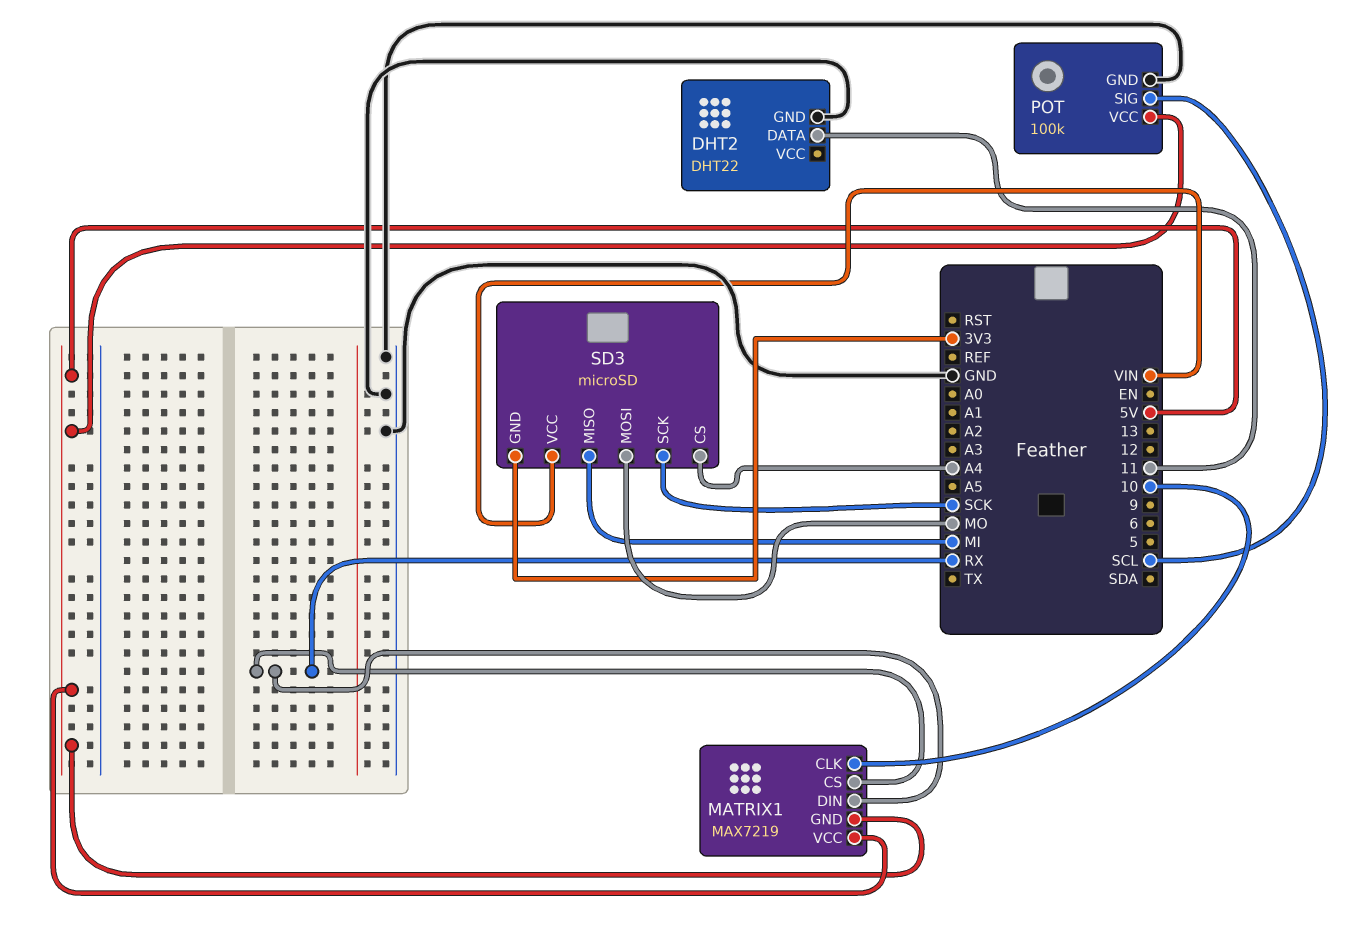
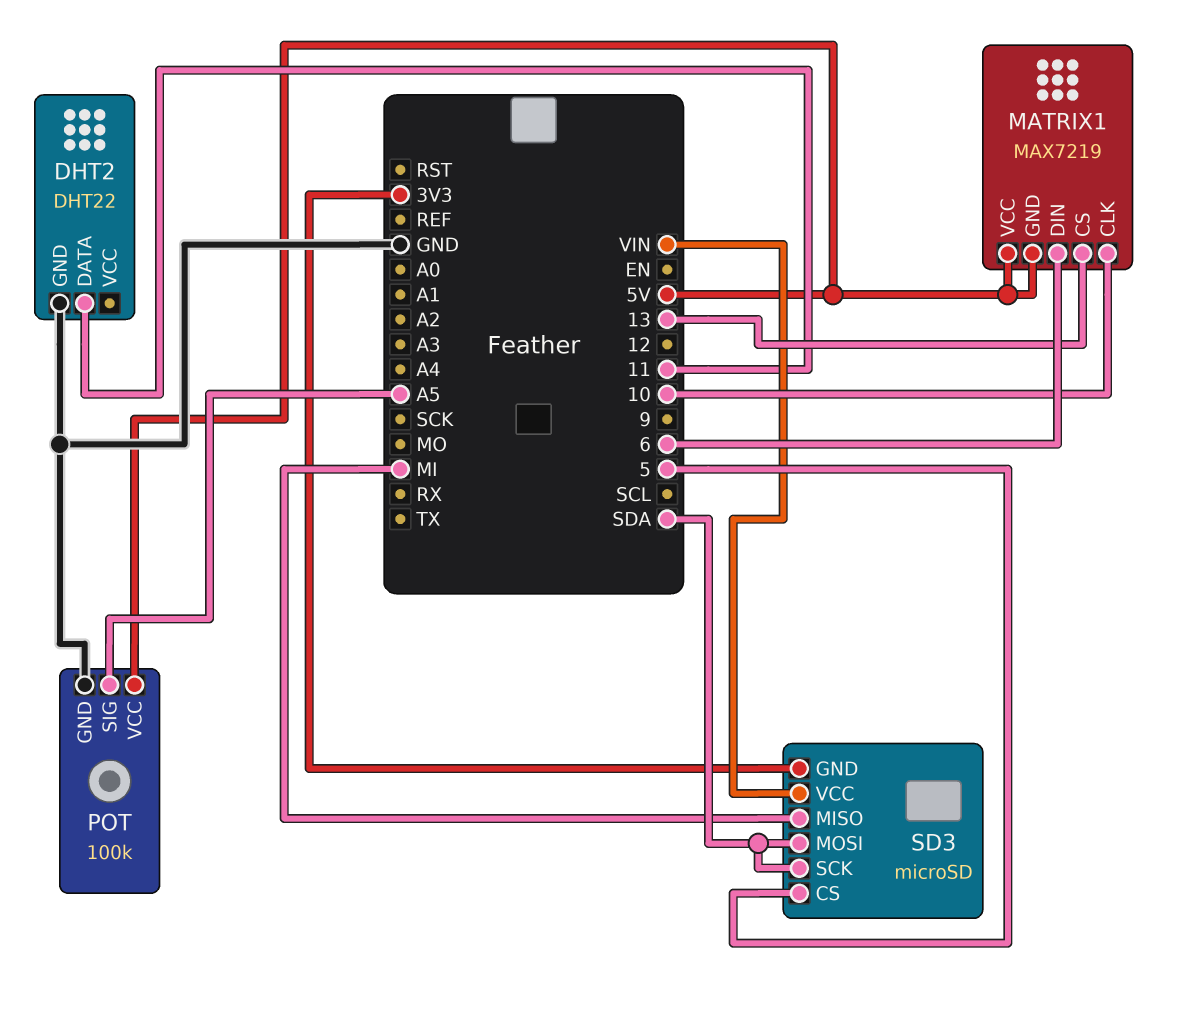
MATRIX1 pin CS: RX -> 13
MATRIX1 pin DIN: RX -> 6
POT pin SIG: SCL -> A5
SD3 pin CS: A4 -> 5
SD3 pin MOSI: MO -> SDA
SD3 pin SCK: SCK -> SDA

